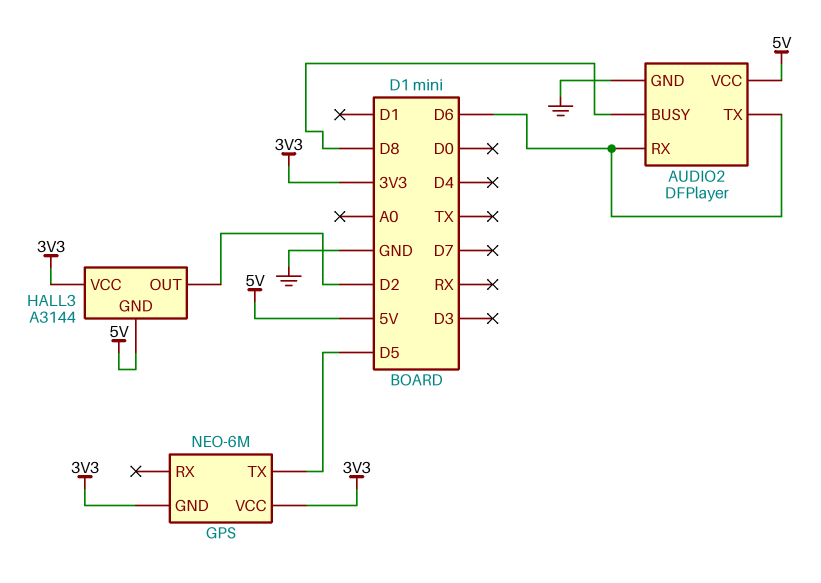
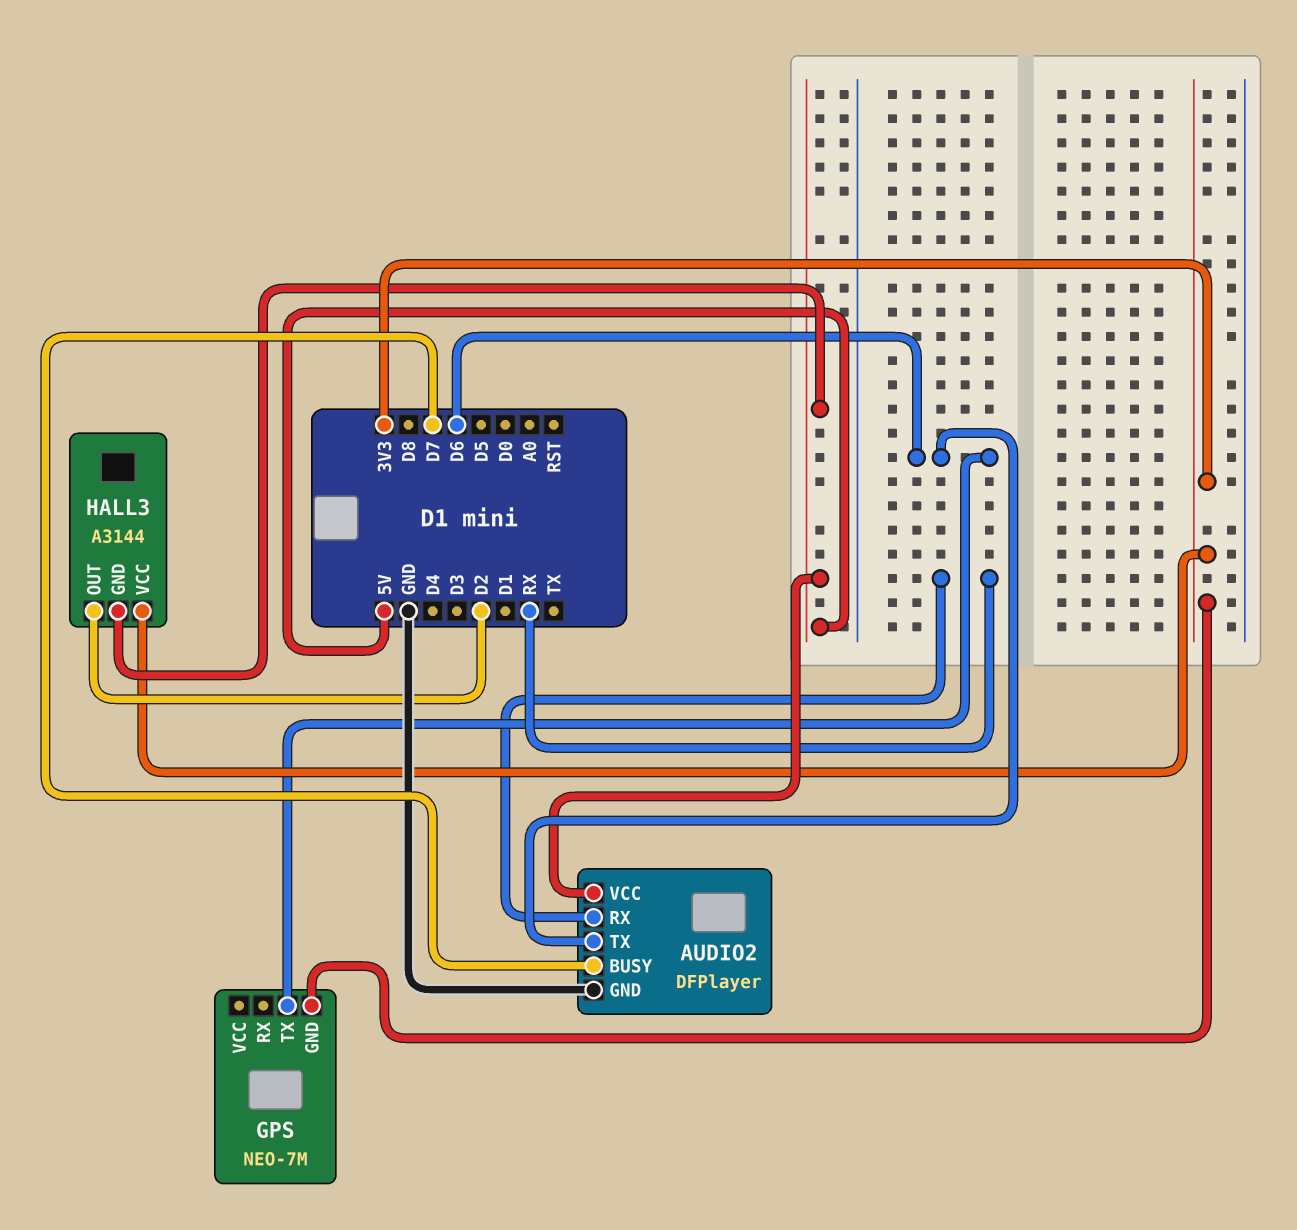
AUDIO2 pin BUSY: D8 -> D7
AUDIO2 pin RX: D6 -> RX
GPS: NEO-6M -> NEO-7M
GPS pin TX: D5 -> D6
GPS pin VCC: 3V3 -> none

